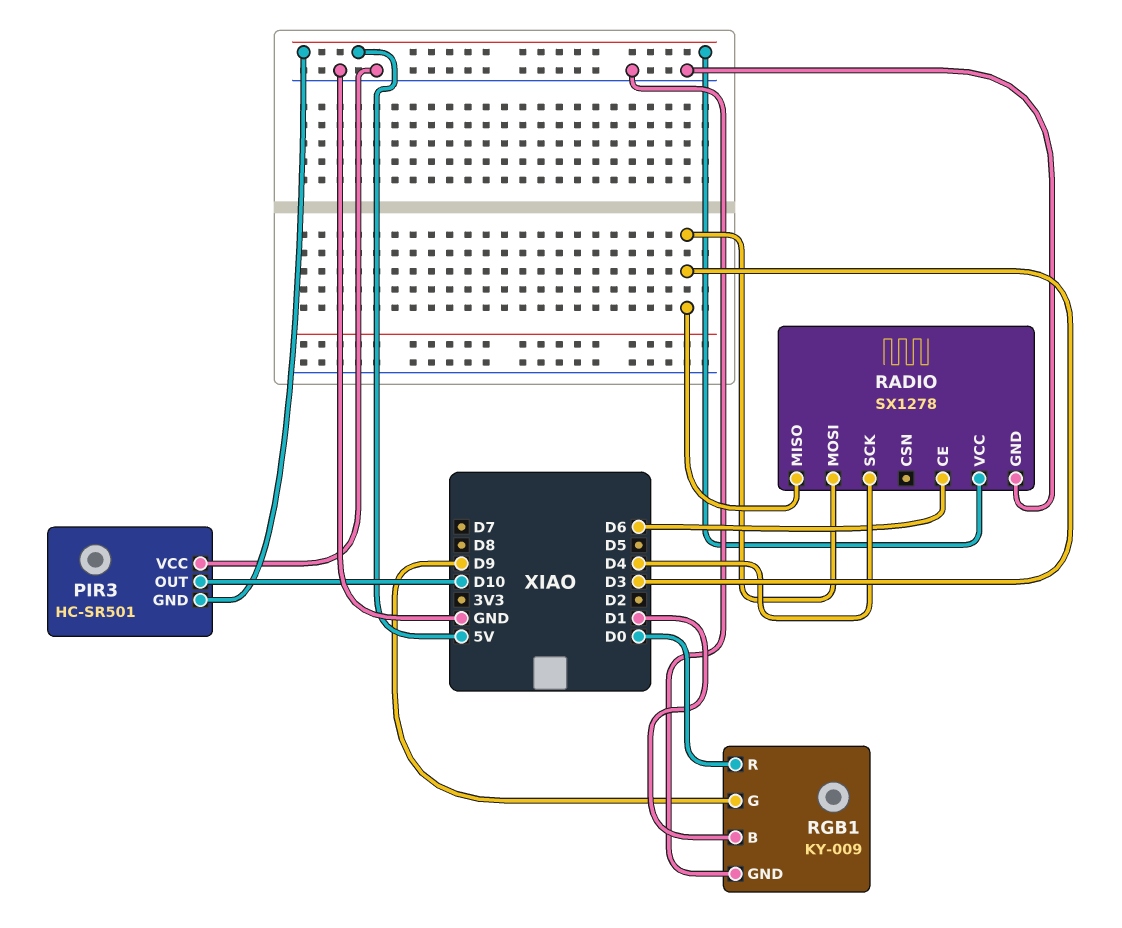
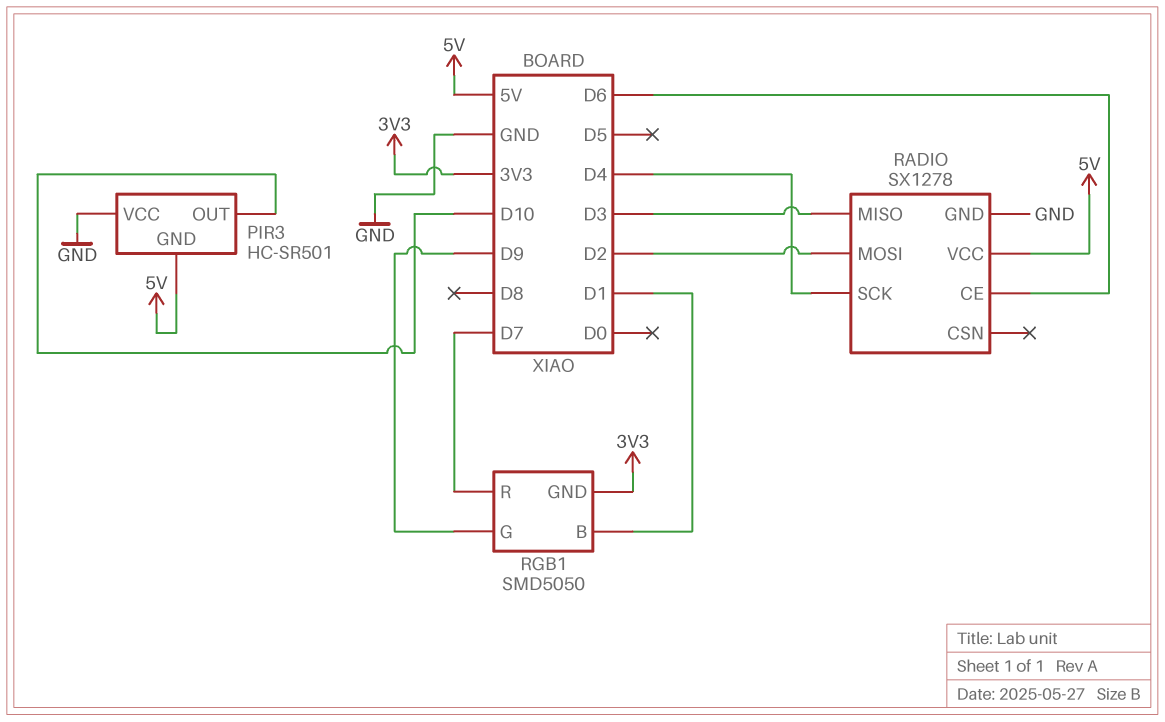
RADIO pin MOSI: D3 -> D2
RGB1: KY-009 -> SMD5050
RGB1 pin GND: GND -> 3V3
RGB1 pin R: D0 -> D7

